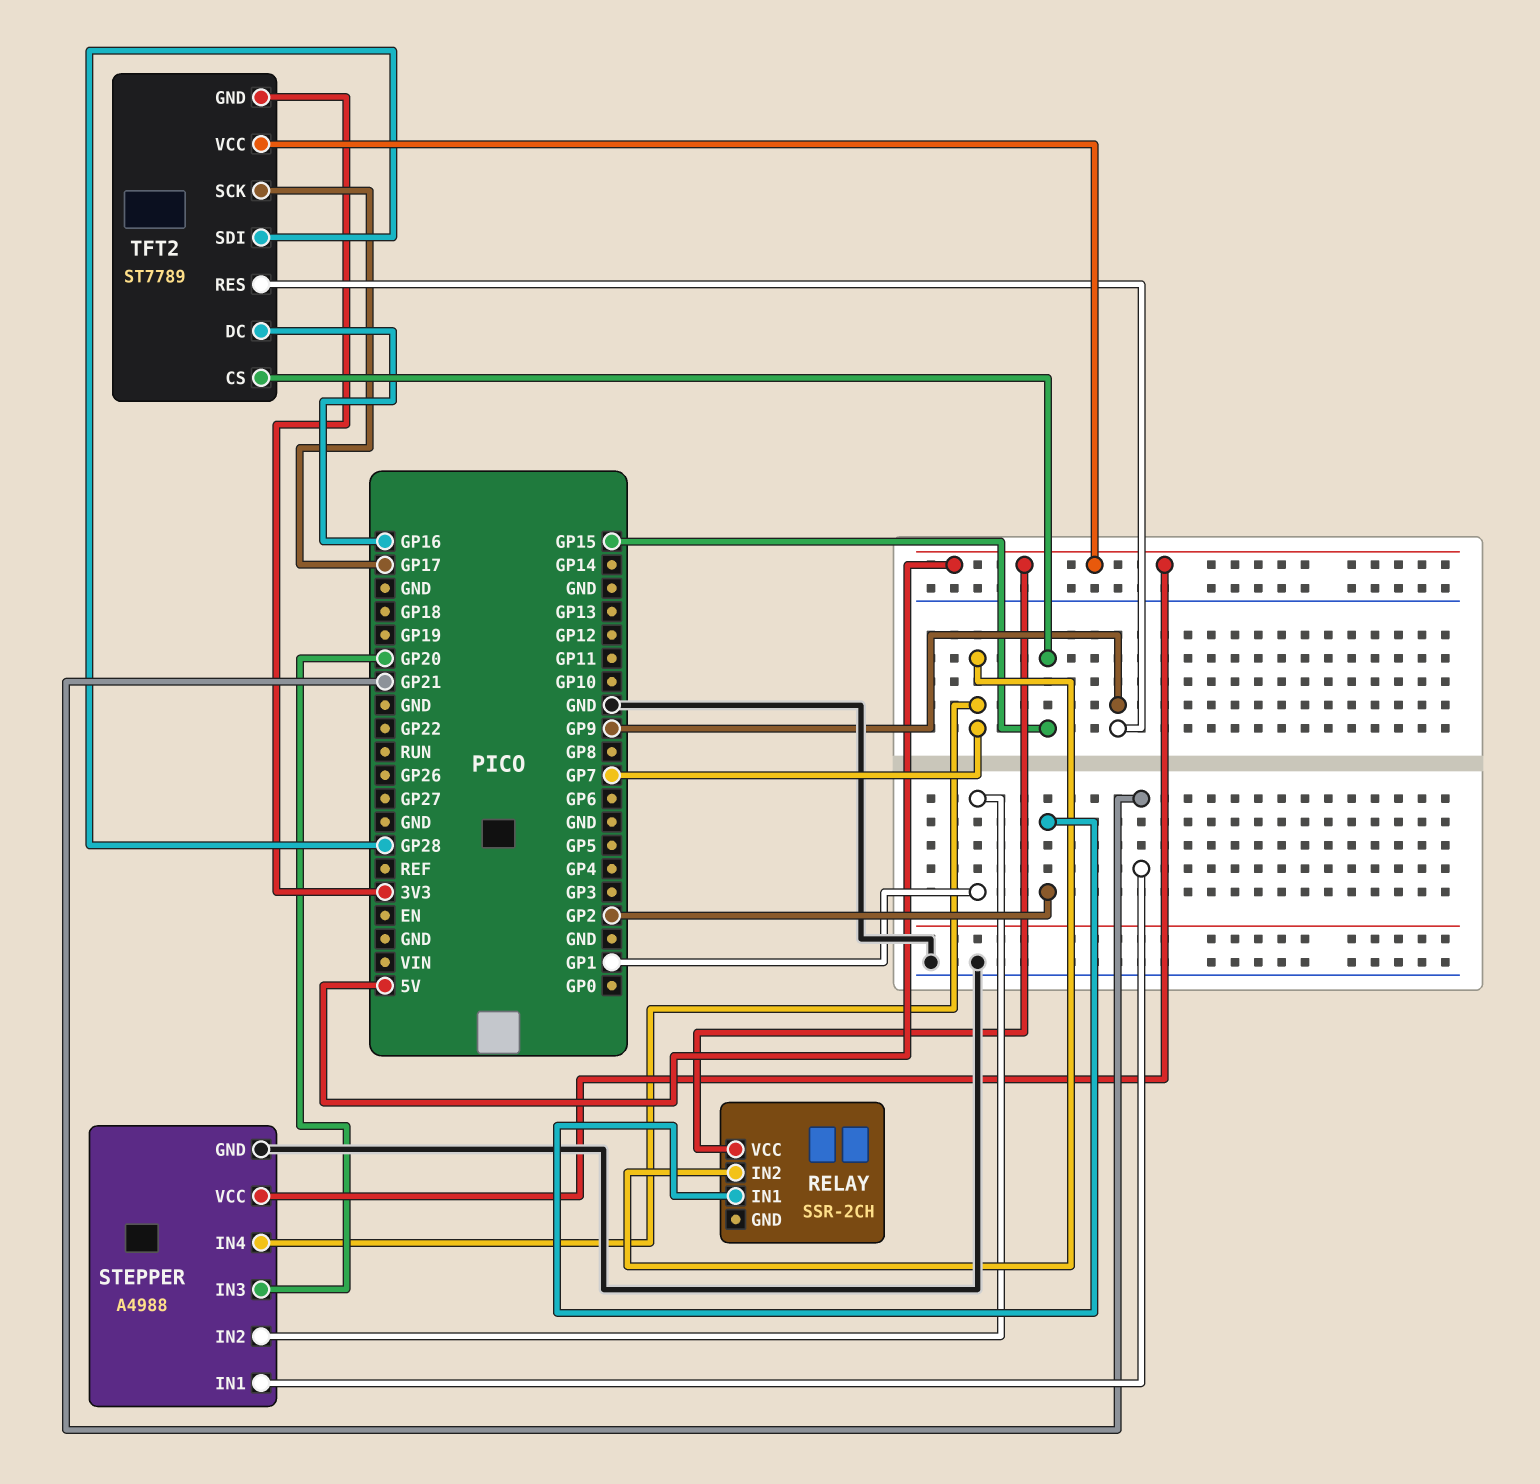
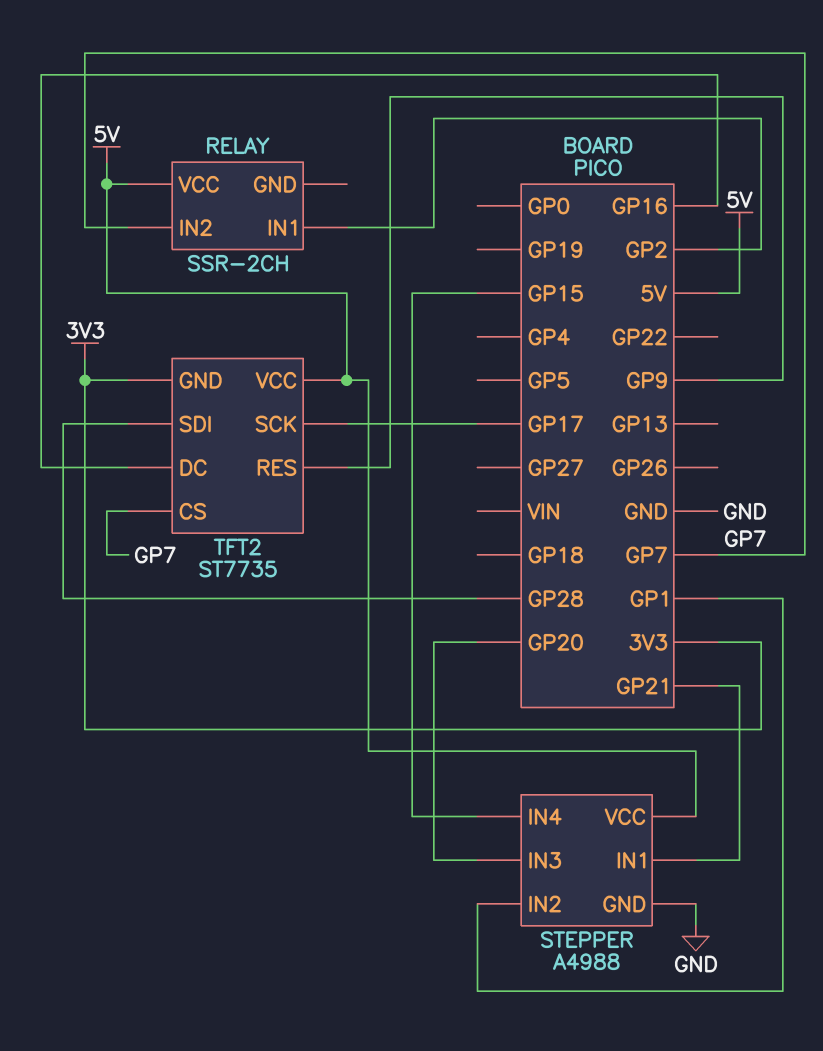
STEPPER pin IN4: GP7 -> GP15
TFT2: ST7789 -> ST7735
TFT2 pin CS: GP15 -> GP7

